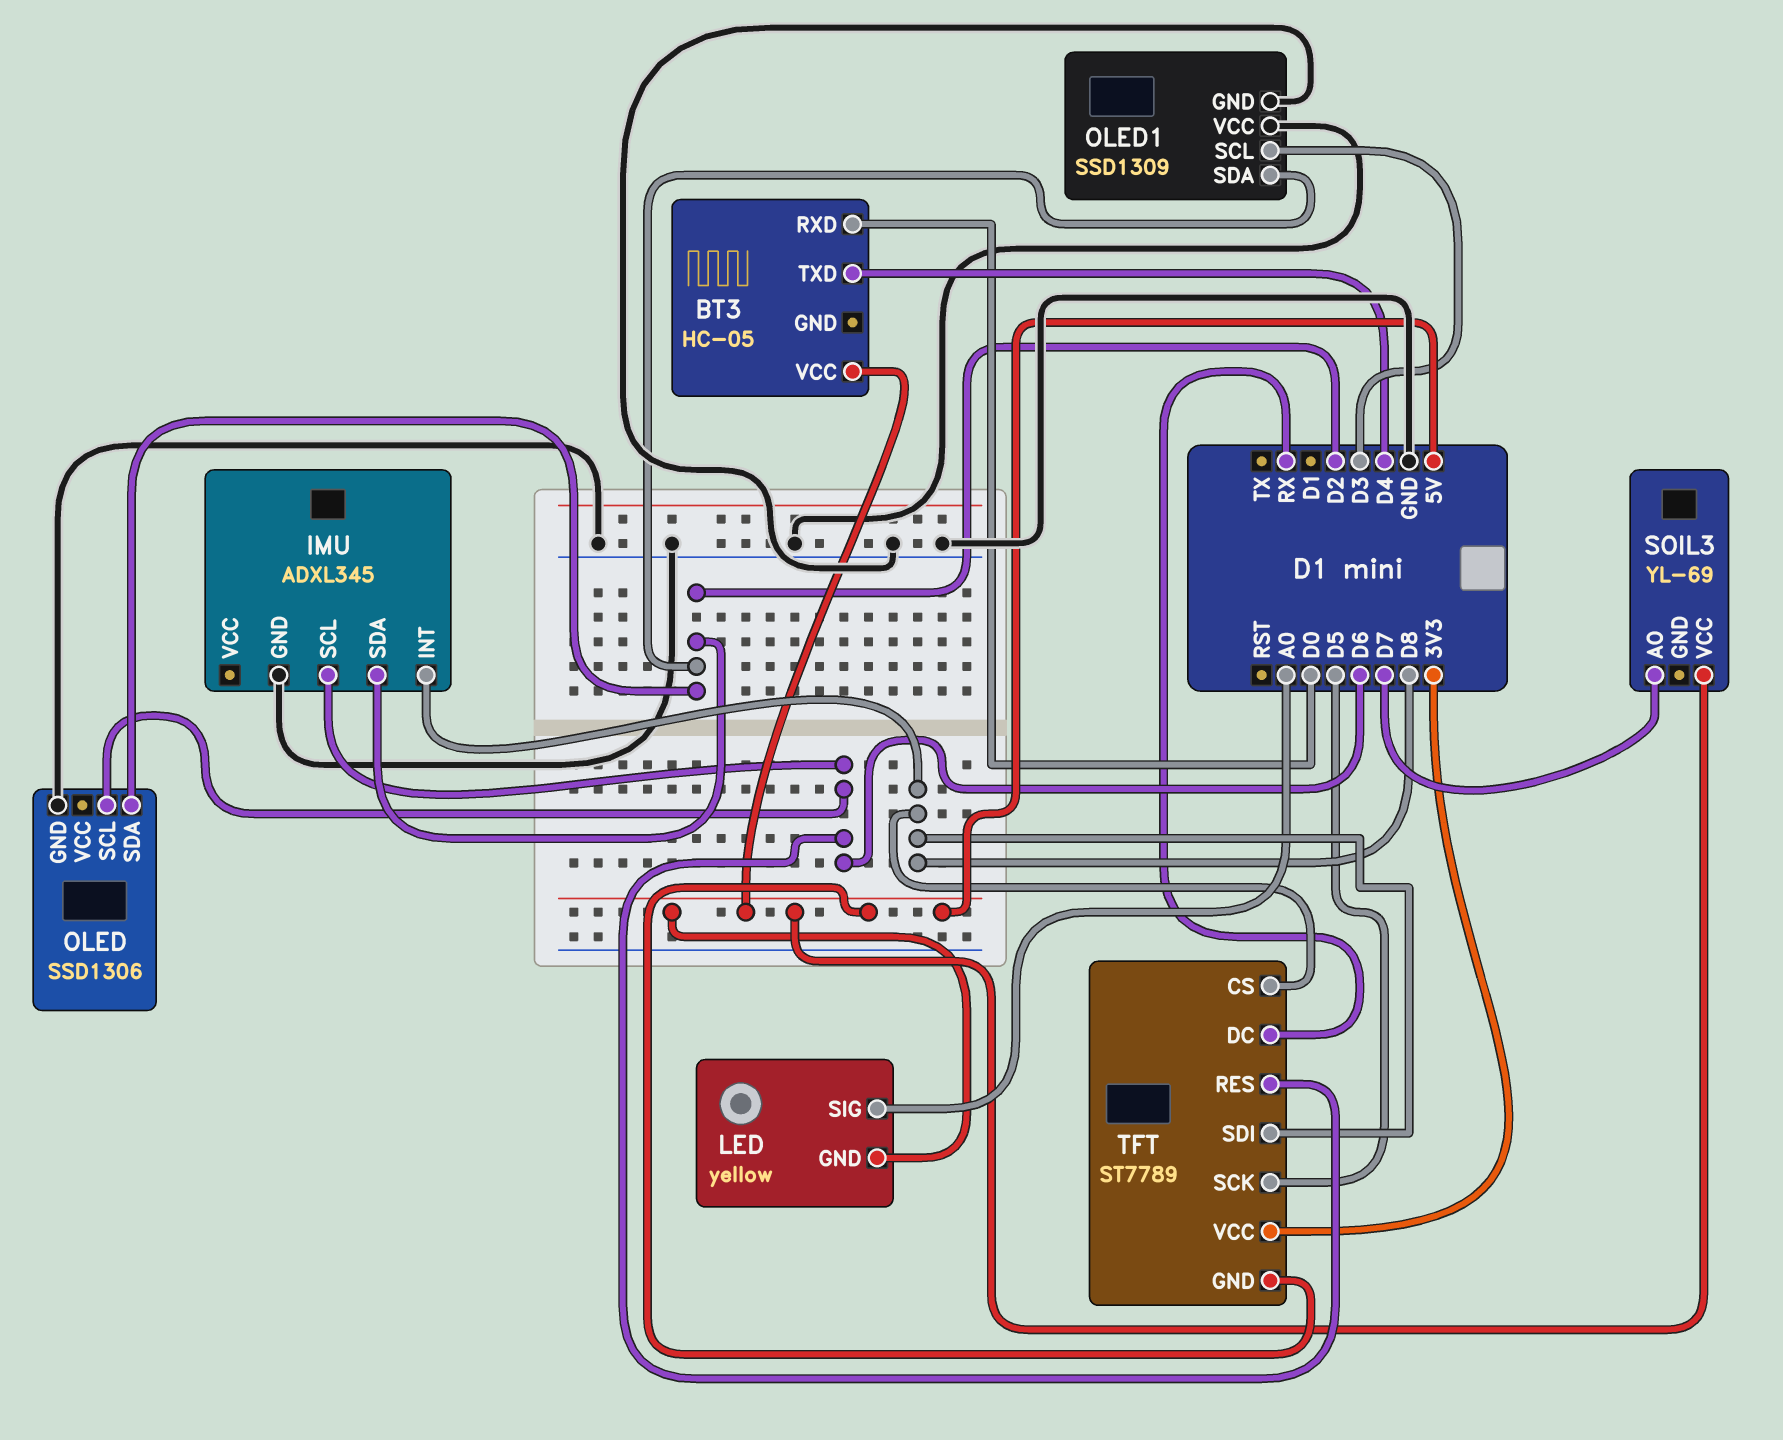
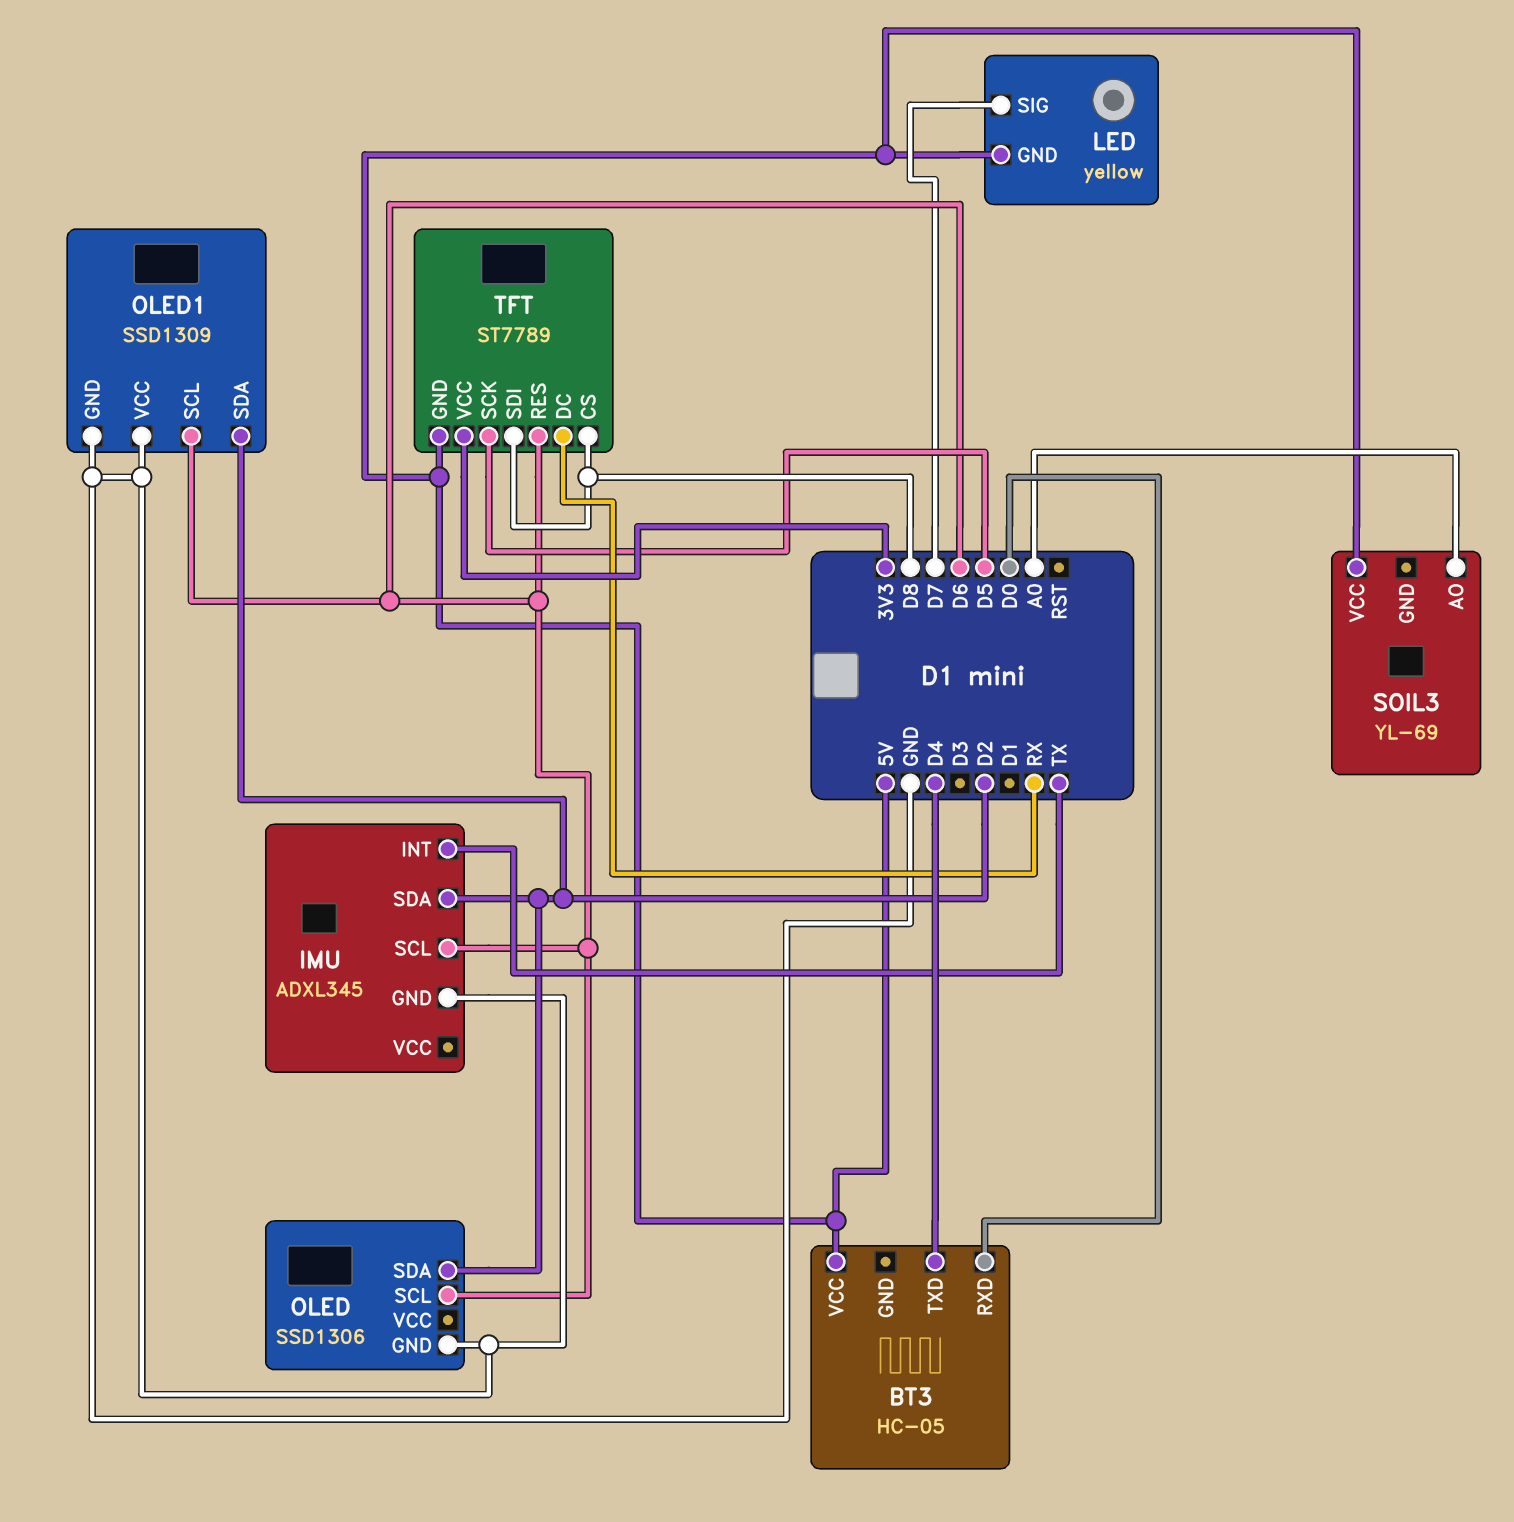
IMU pin INT: D8 -> TX
LED pin SIG: A0 -> D7
OLED1 pin SCL: D3 -> D6
SOIL3 pin AO: D7 -> A0

